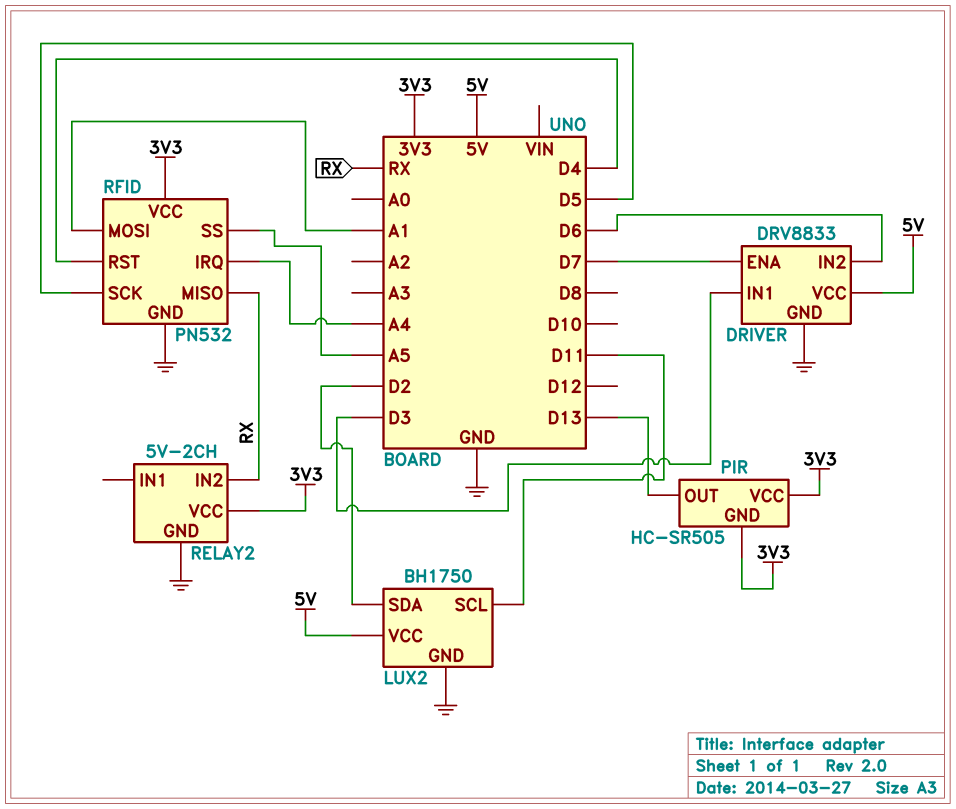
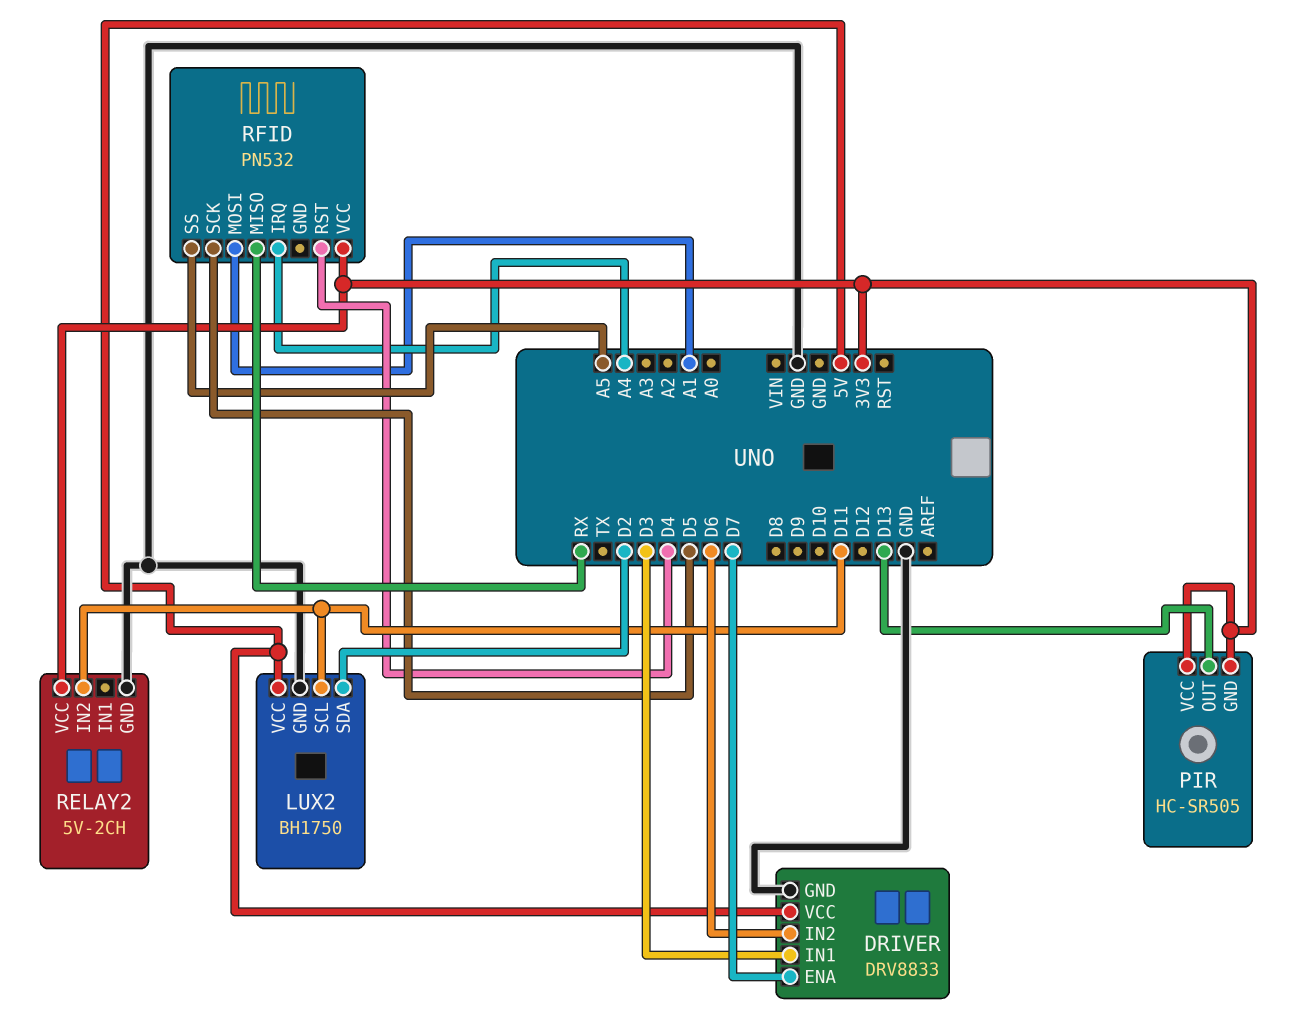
RELAY2 pin IN2: RX -> D11
RFID pin GND: GND -> none

